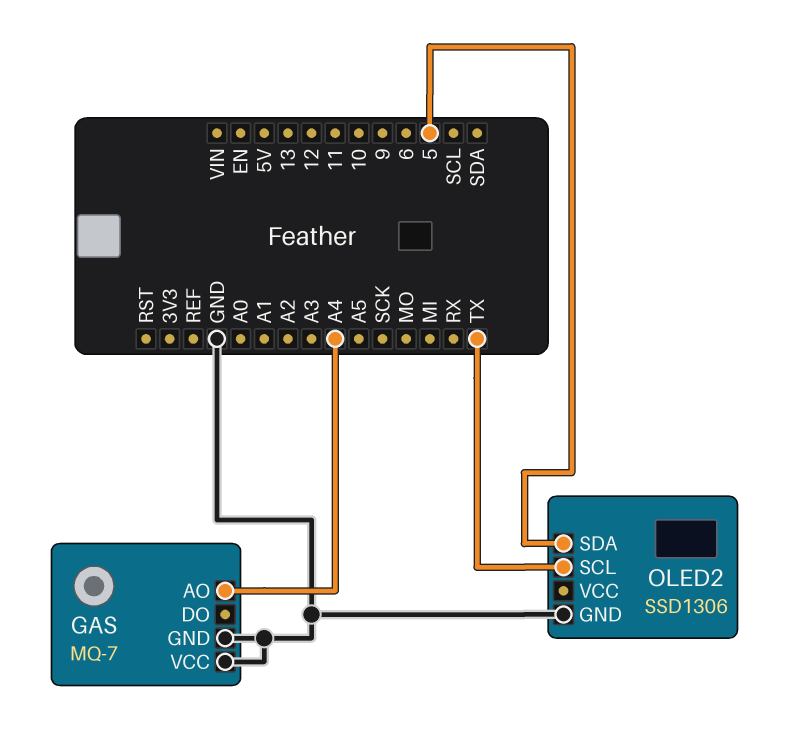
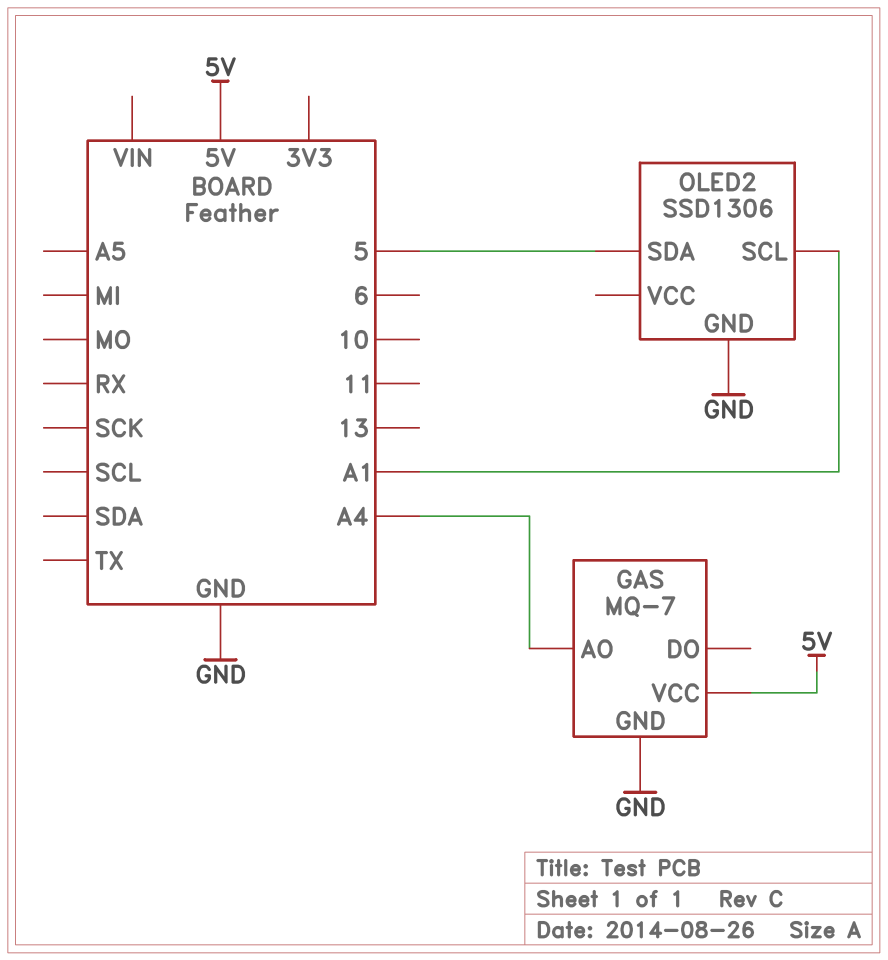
GAS pin VCC: GND -> 5V
OLED2 pin SCL: TX -> A1

